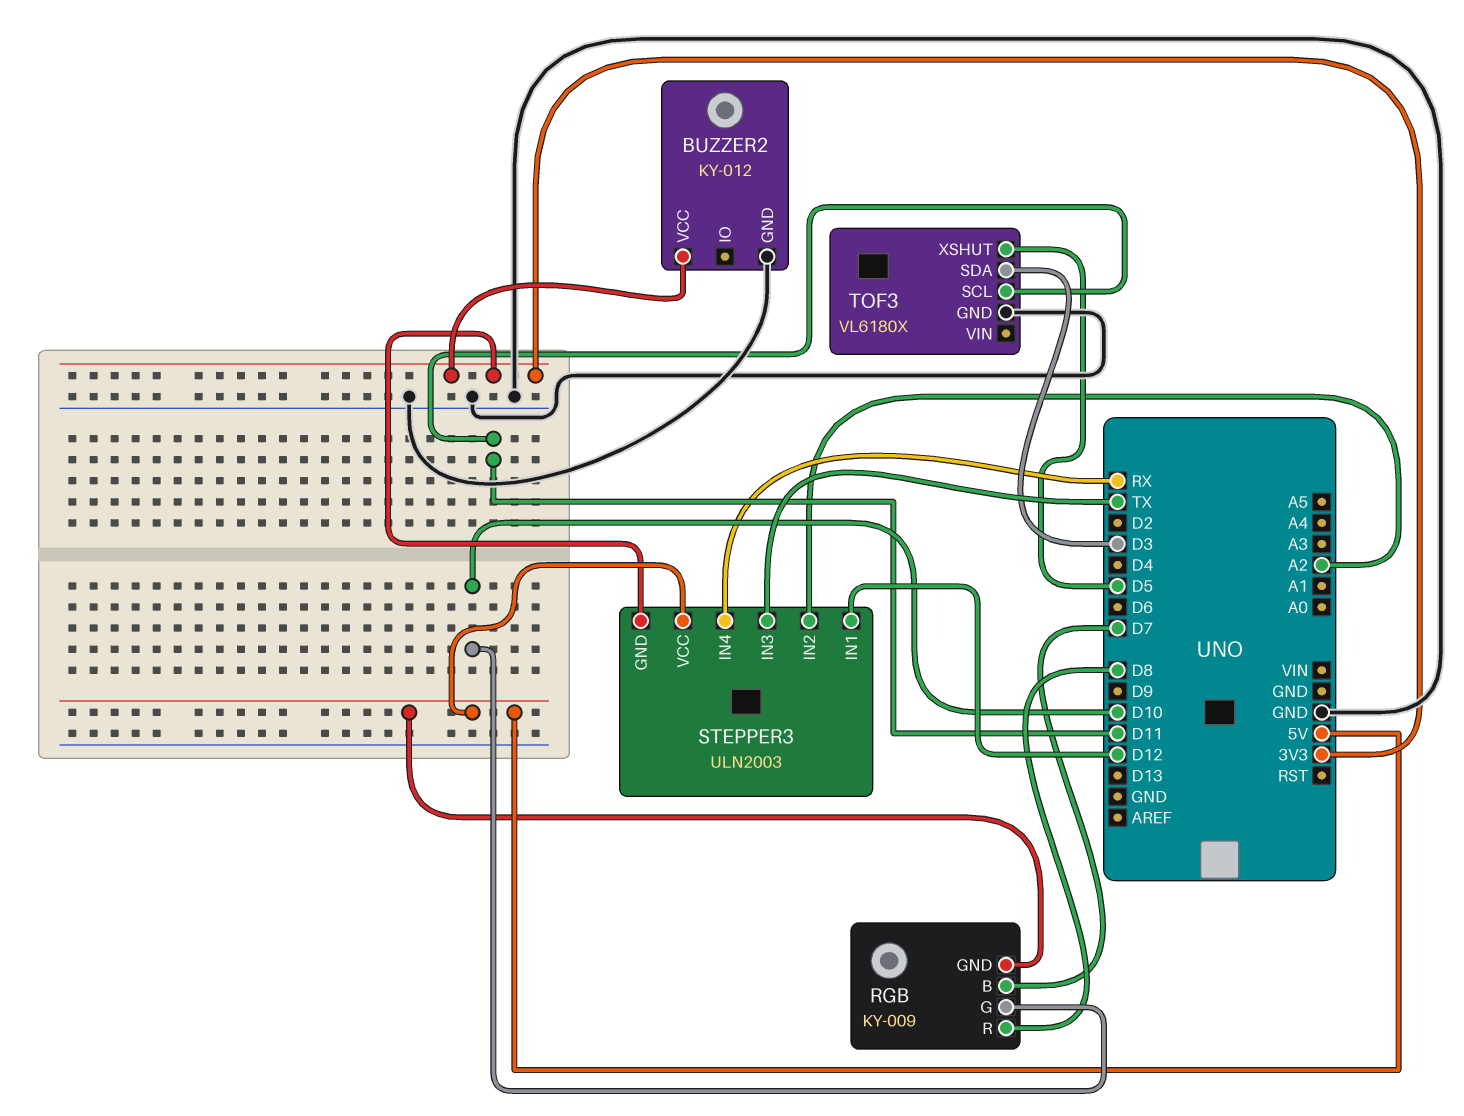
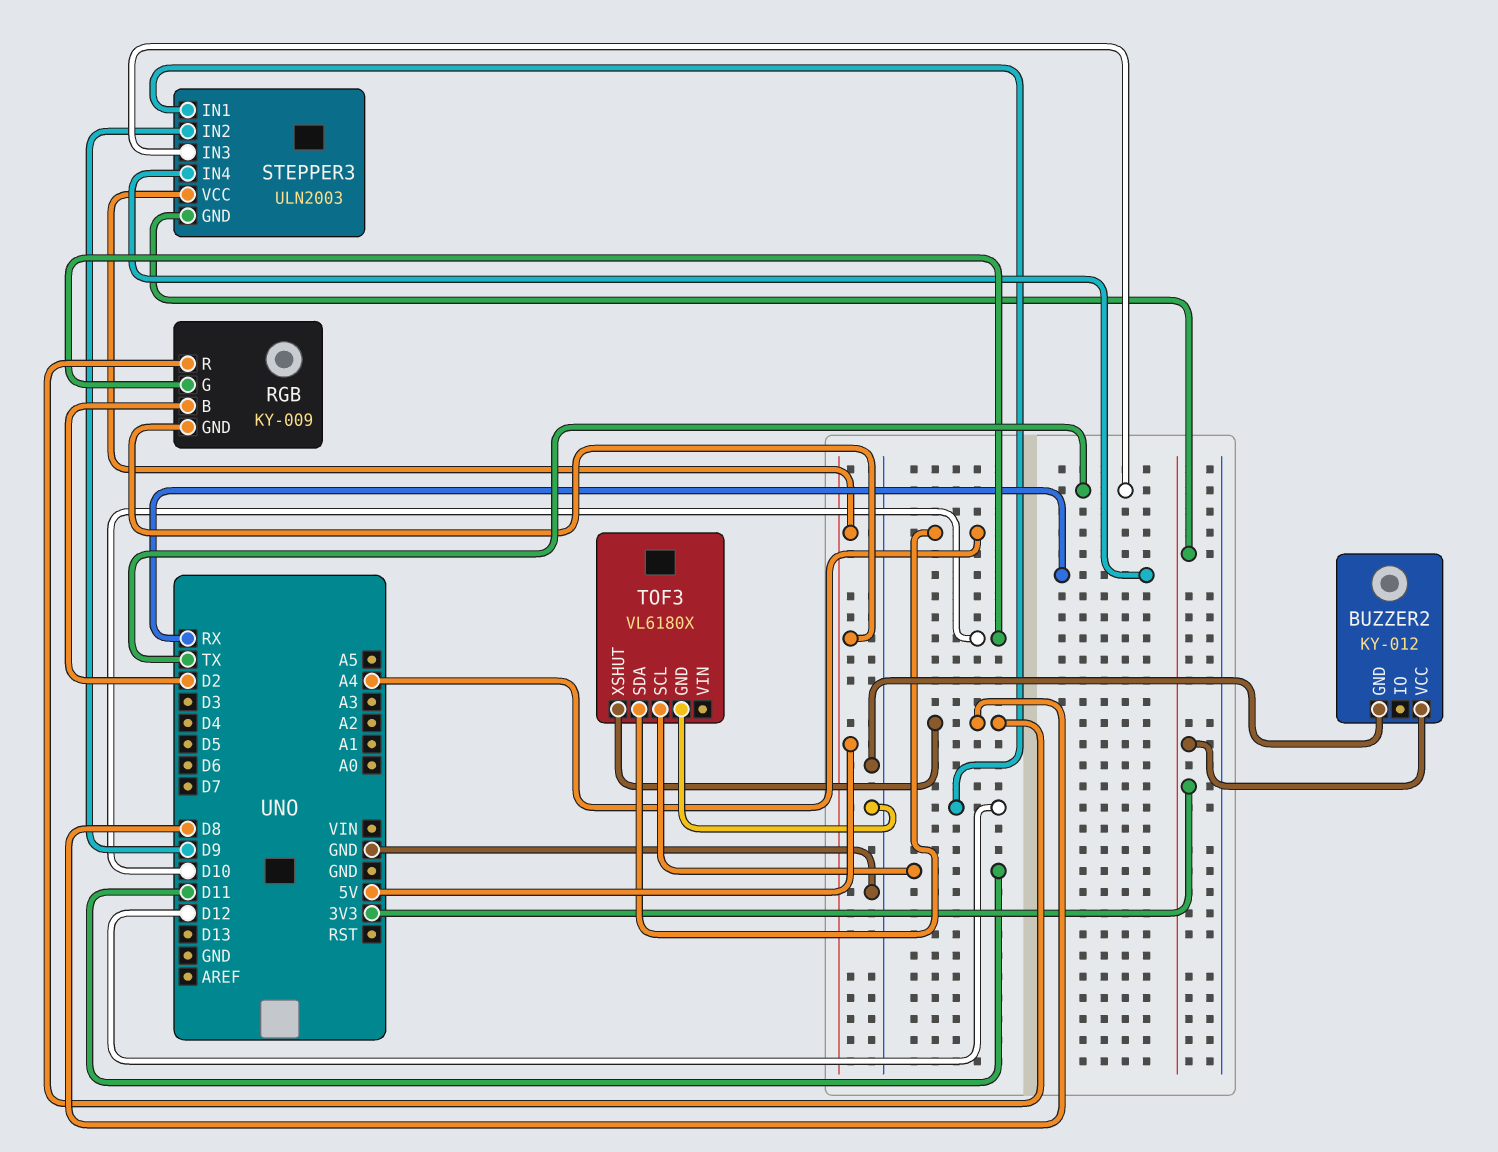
RGB pin B: D7 -> D2
STEPPER3 pin IN2: A2 -> D9
TOF3 pin SDA: D3 -> A4
TOF3 pin XSHUT: D5 -> D8

